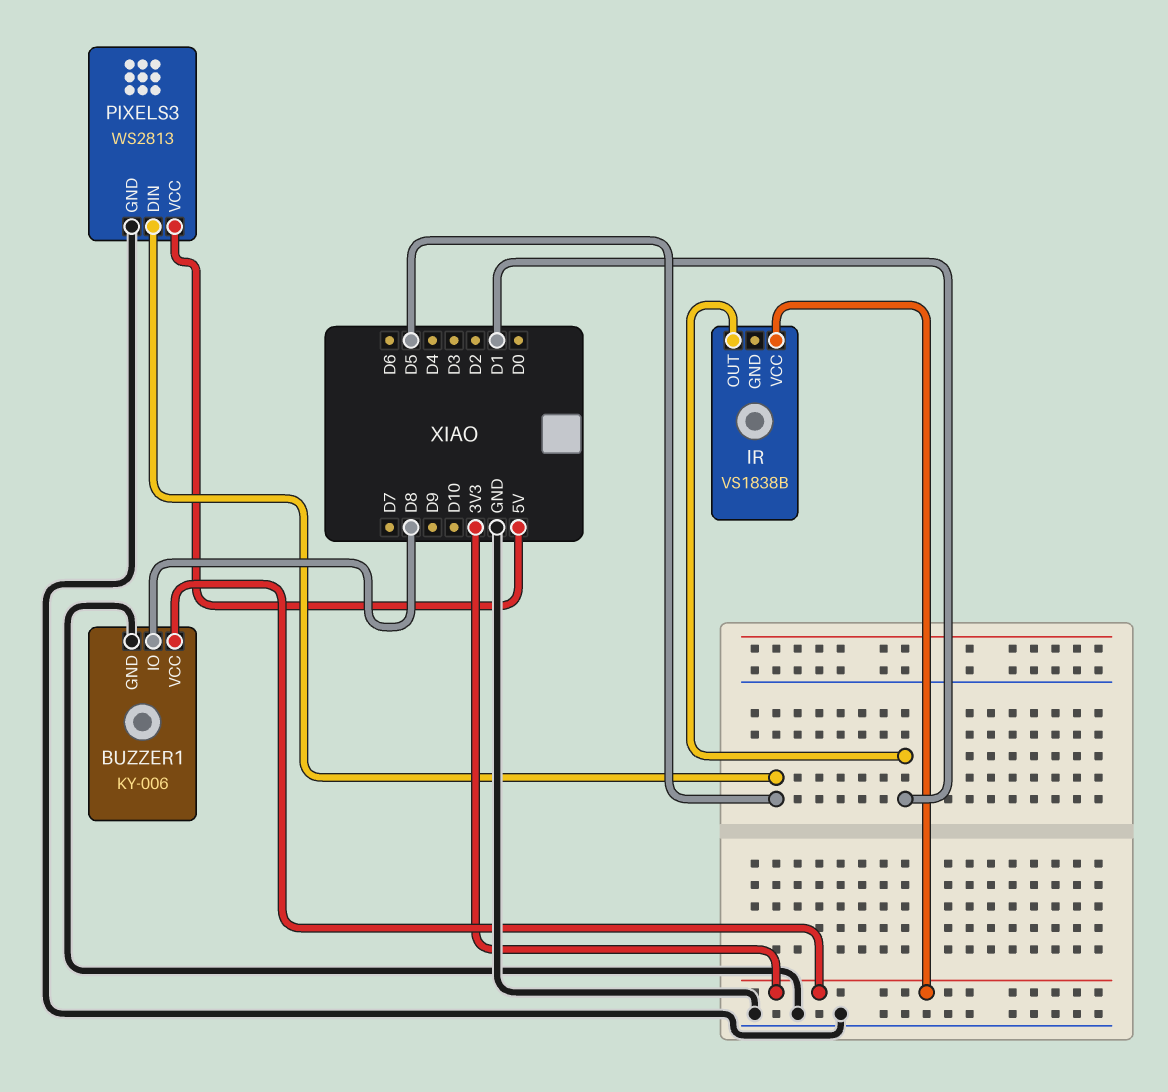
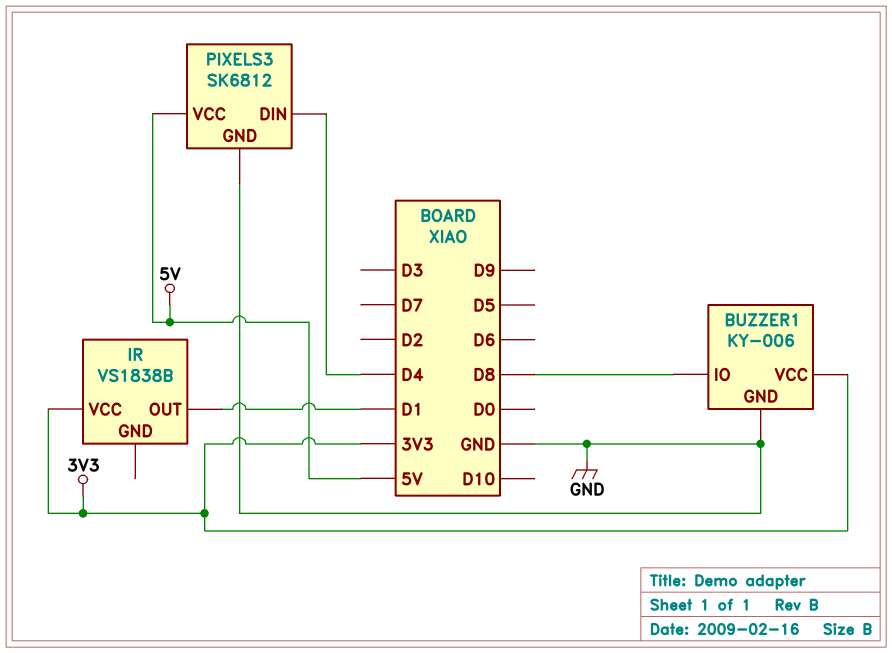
PIXELS3: WS2813 -> SK6812
PIXELS3 pin DIN: D5 -> D4

